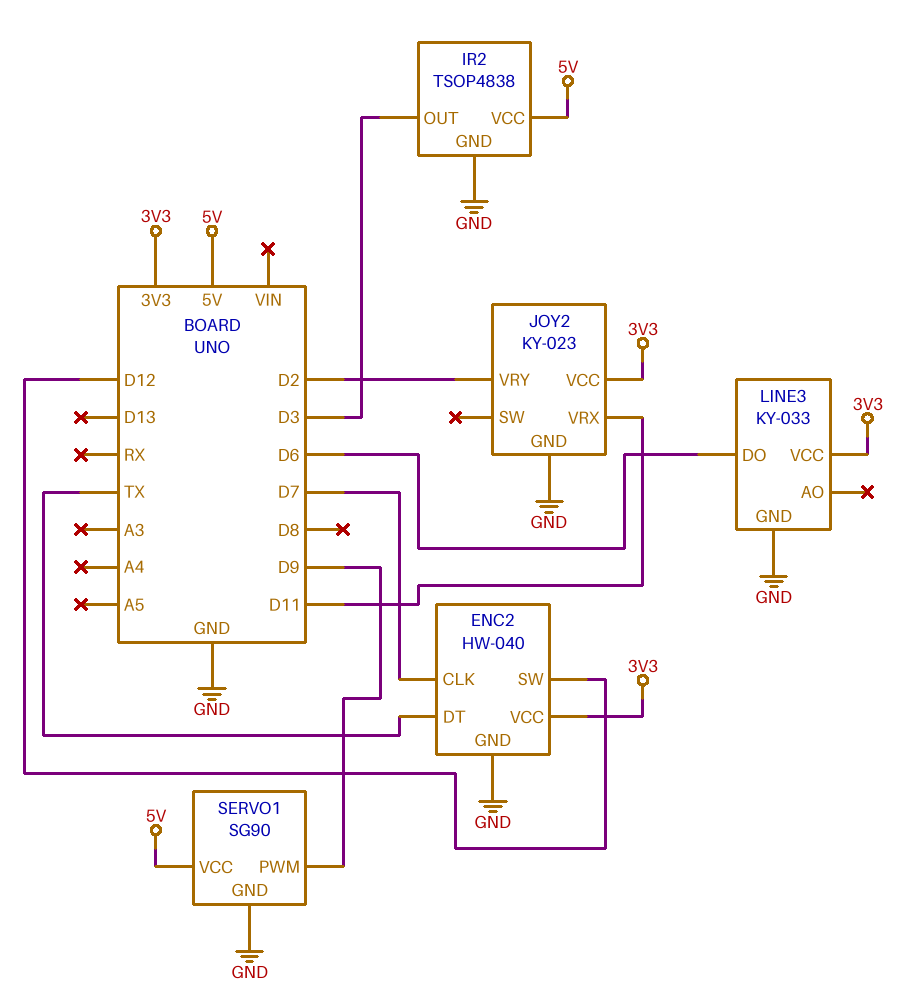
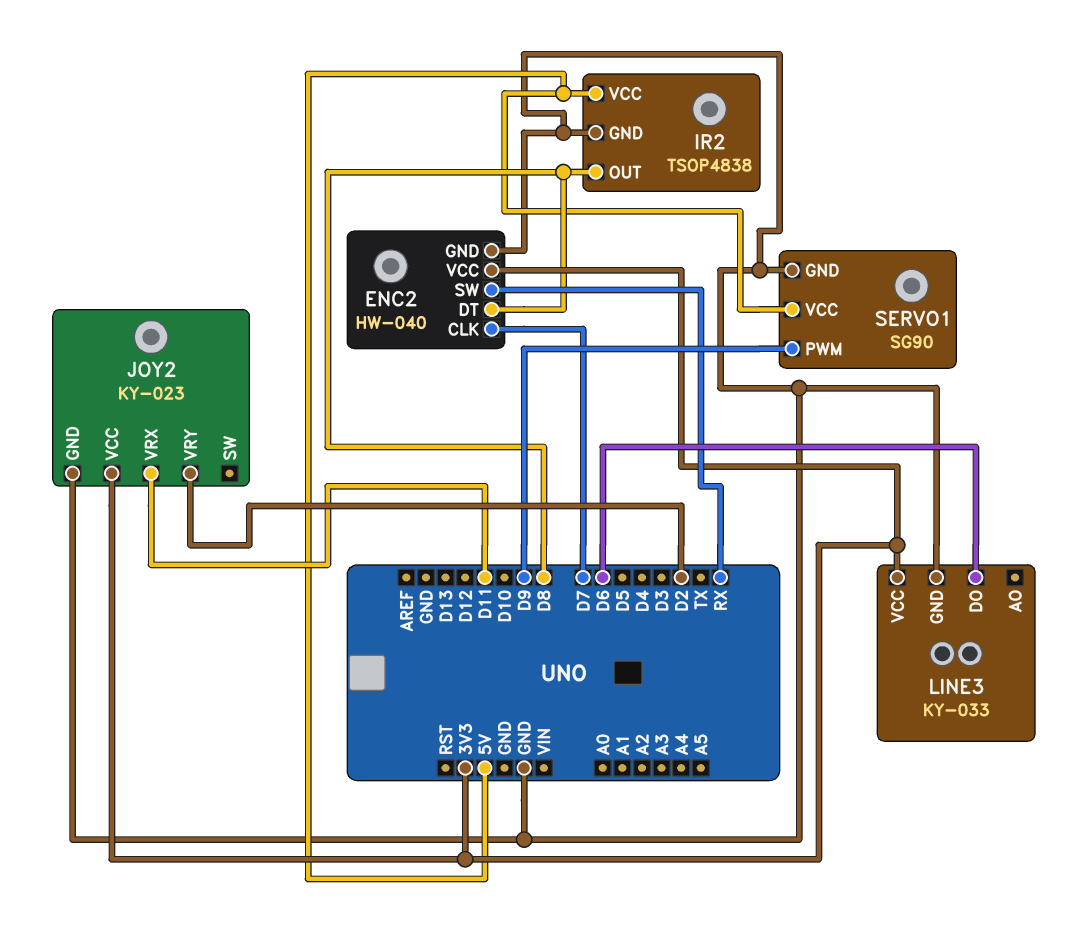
ENC2 pin DT: TX -> D8
ENC2 pin SW: D12 -> RX
IR2 pin OUT: D3 -> D8

